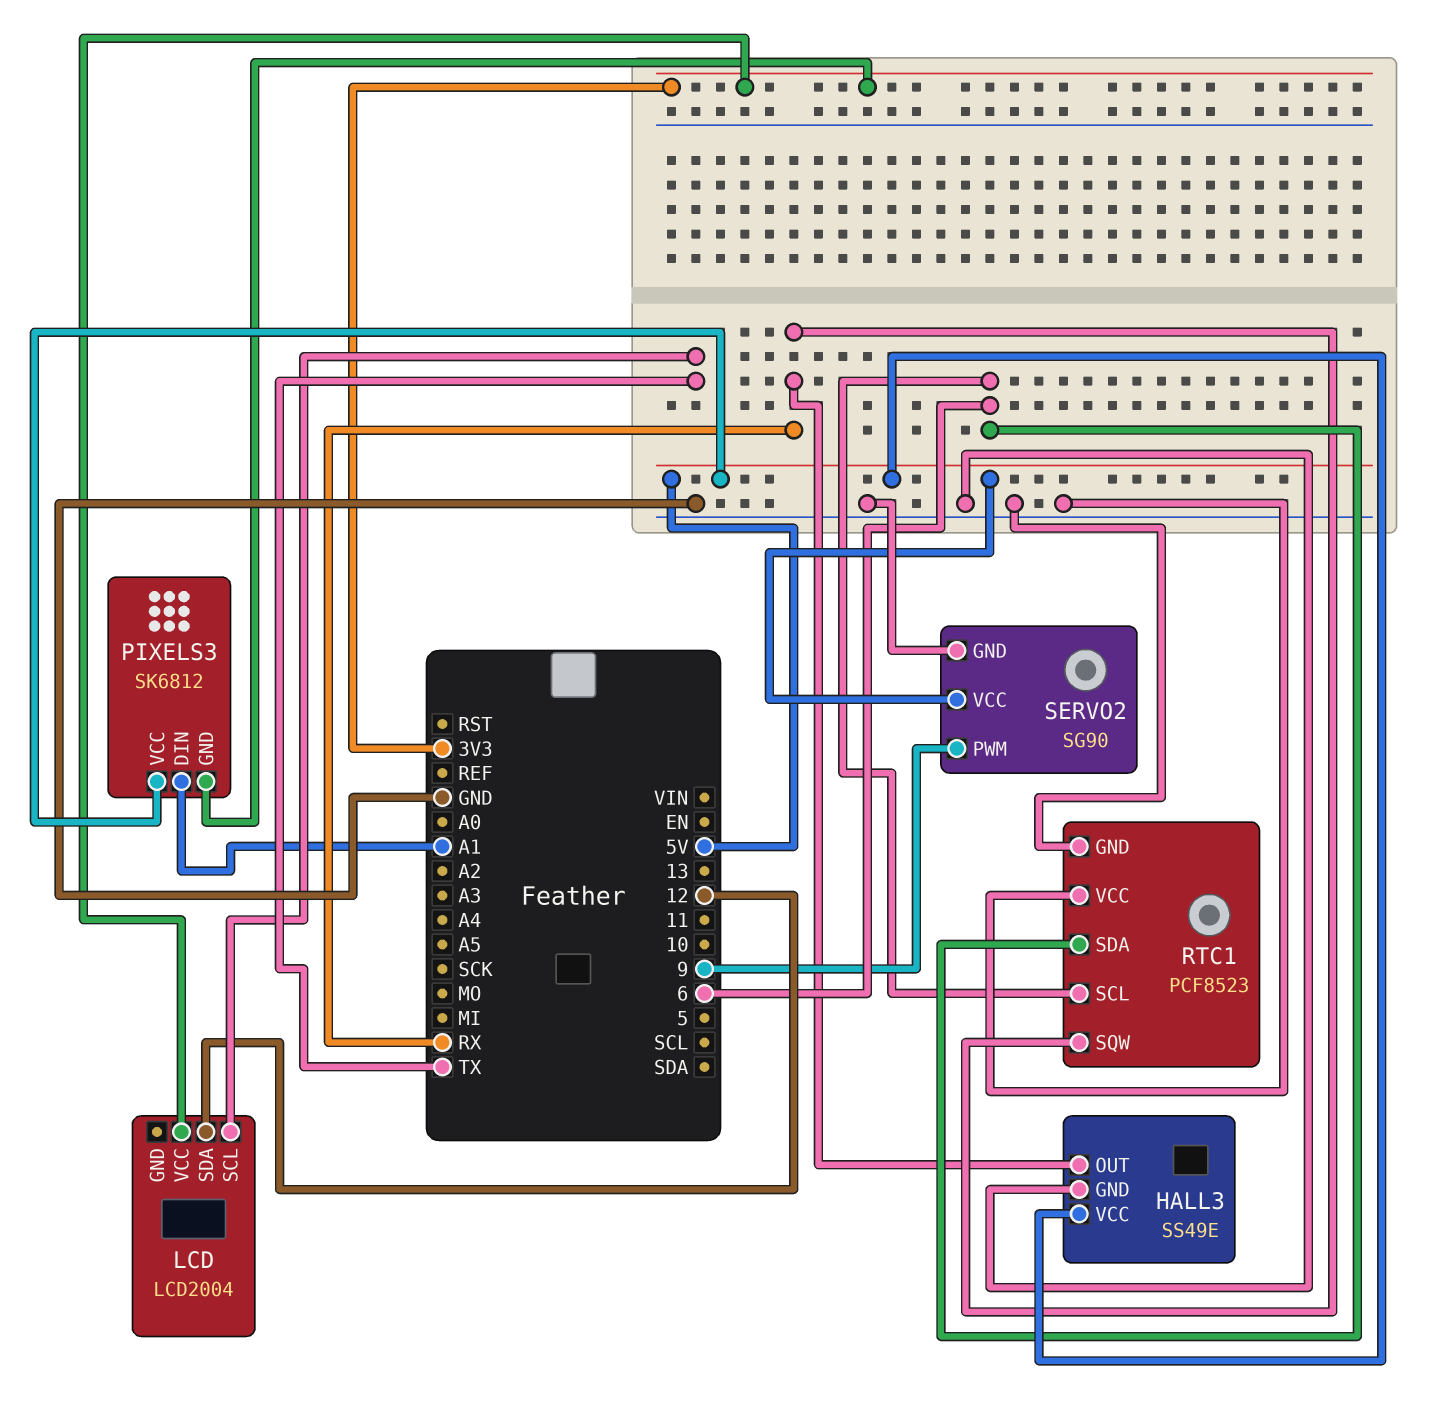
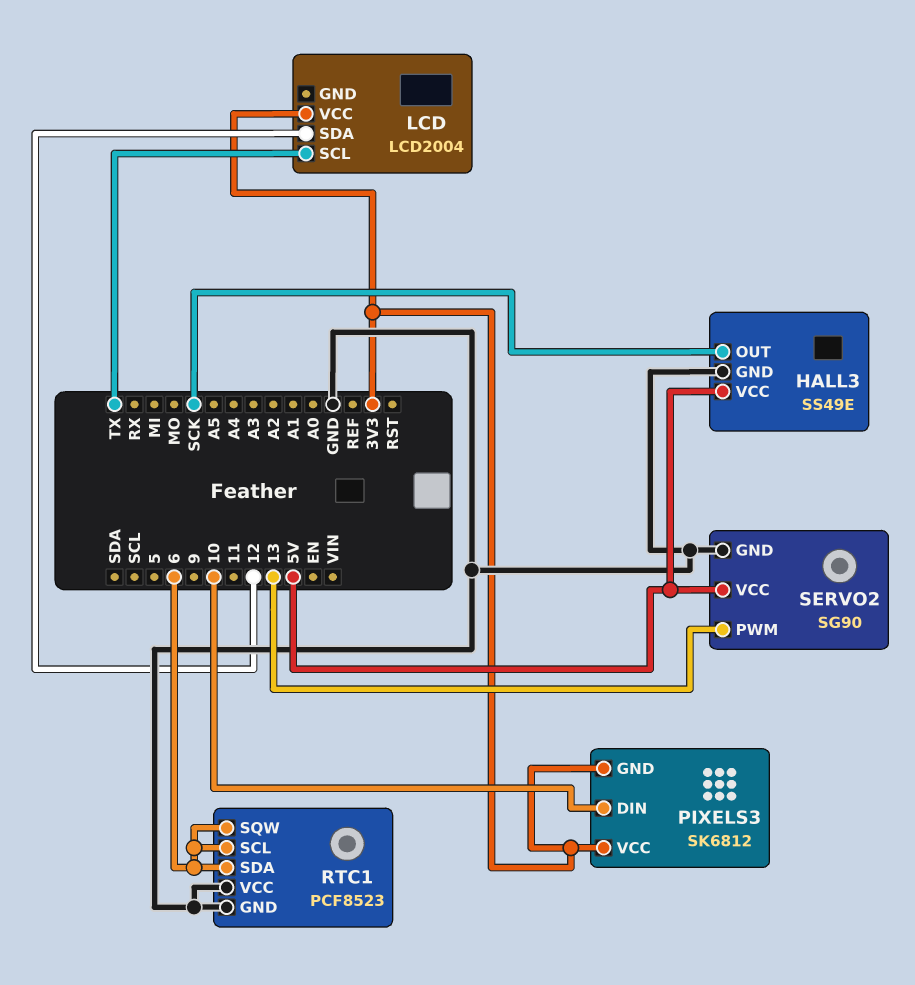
HALL3 pin OUT: RX -> SCK
PIXELS3 pin DIN: A1 -> 10
PIXELS3 pin VCC: 5V -> 3V3
RTC1 pin SQW: RX -> 6
SERVO2 pin PWM: 9 -> 13

